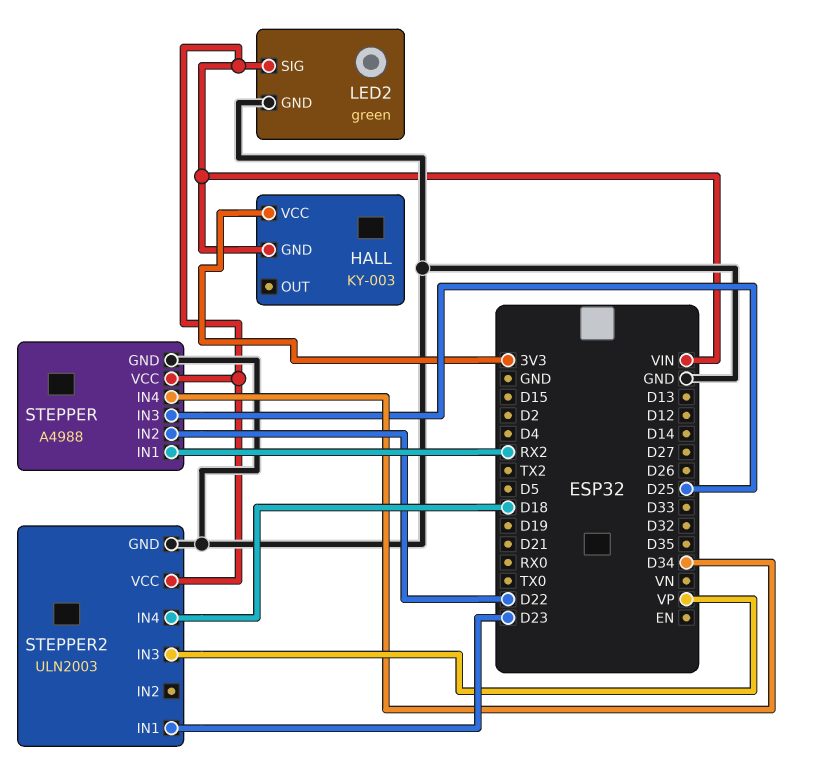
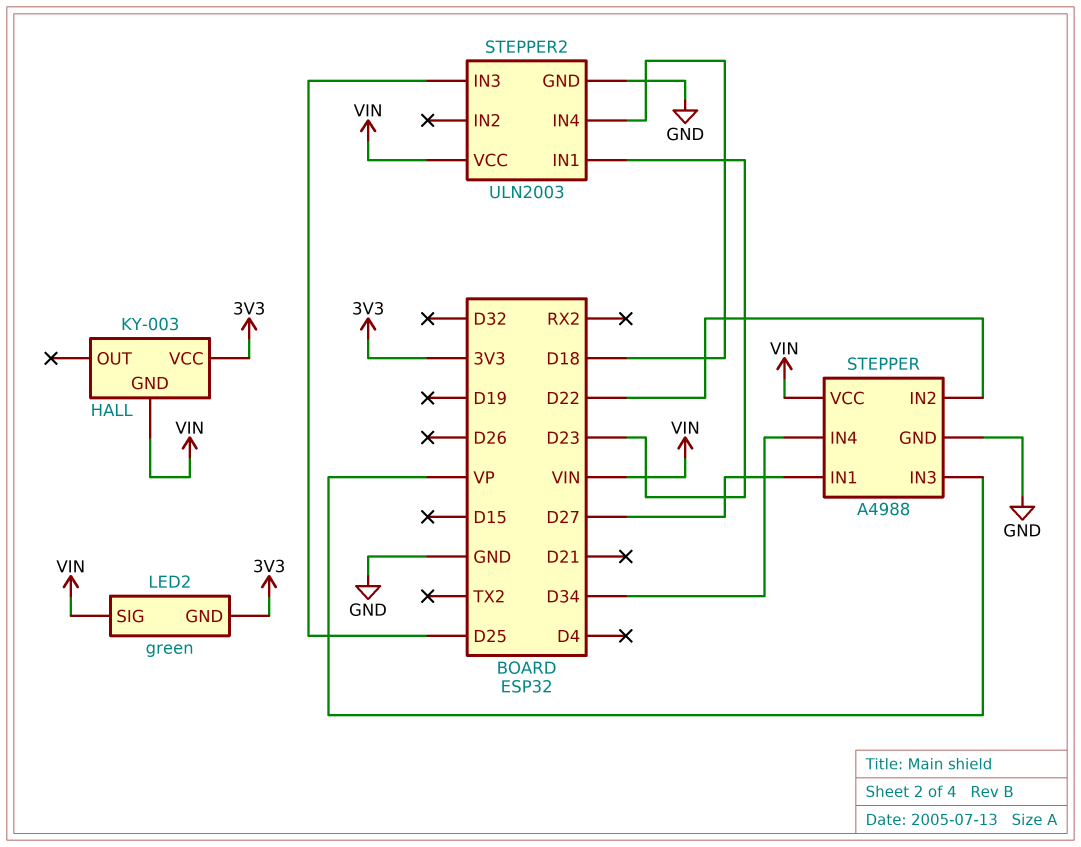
LED2 pin GND: GND -> 3V3
STEPPER pin IN1: RX2 -> D27
STEPPER pin IN3: D25 -> VP
STEPPER2 pin IN3: VP -> D25

